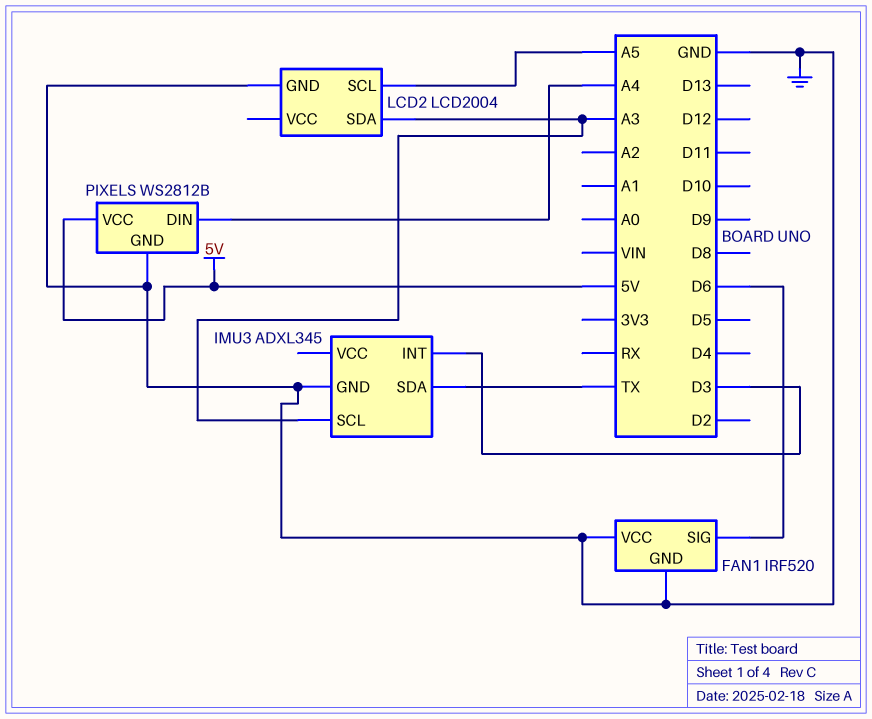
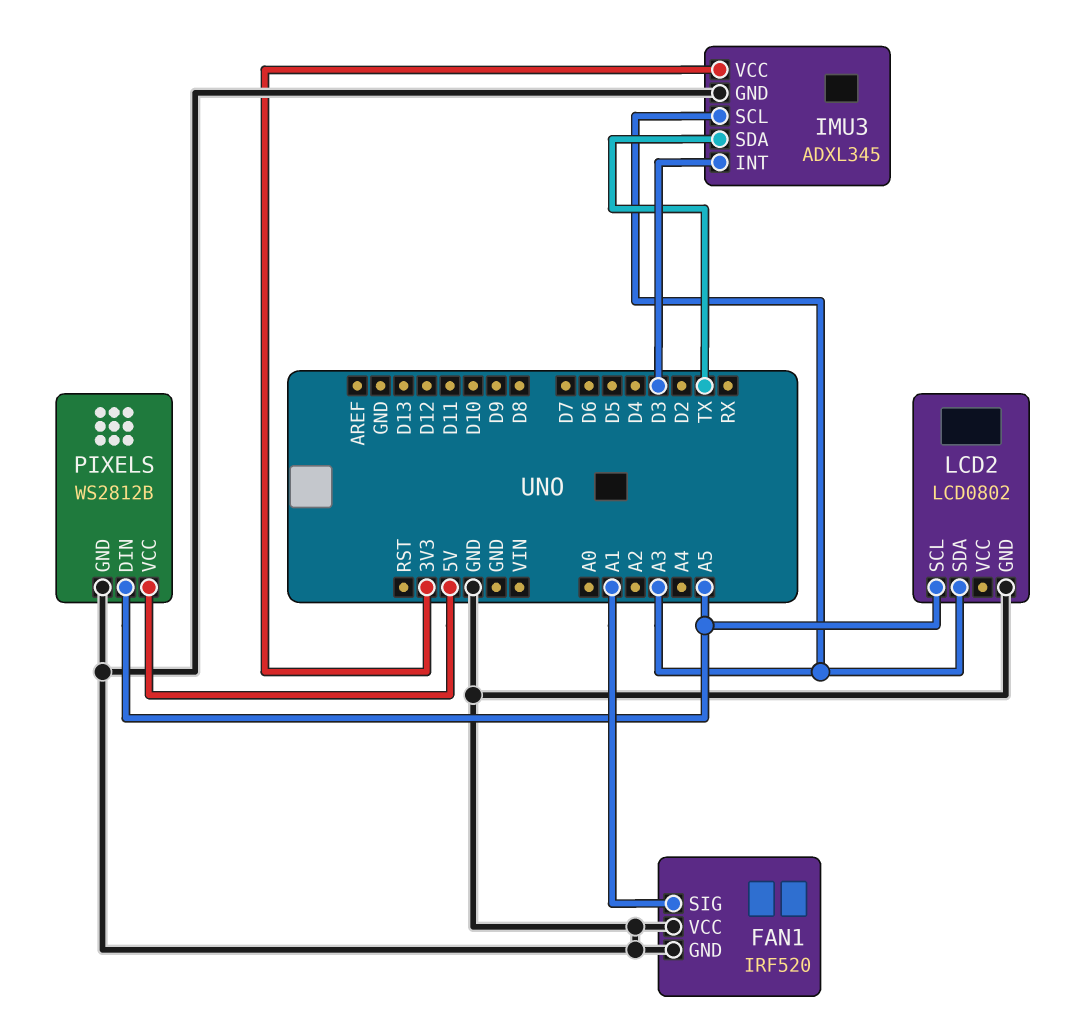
FAN1 pin SIG: D6 -> A1
IMU3 pin VCC: none -> 3V3
LCD2: LCD2004 -> LCD0802
PIXELS pin DIN: A4 -> A5

